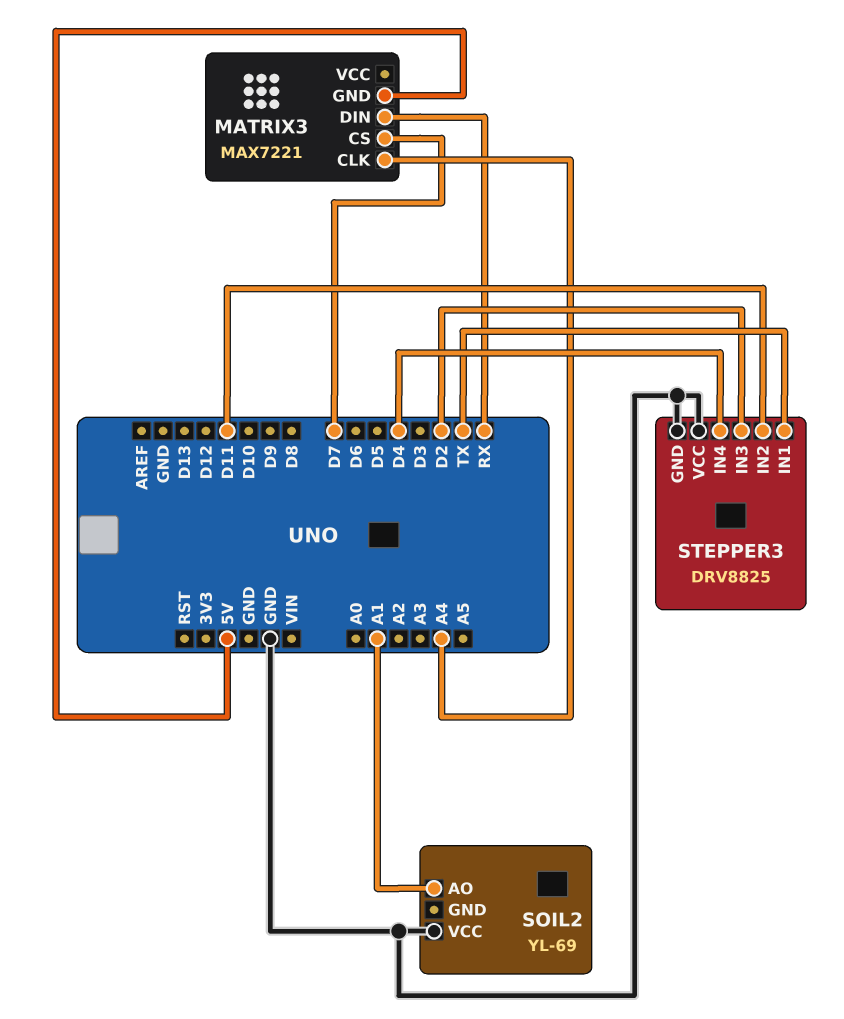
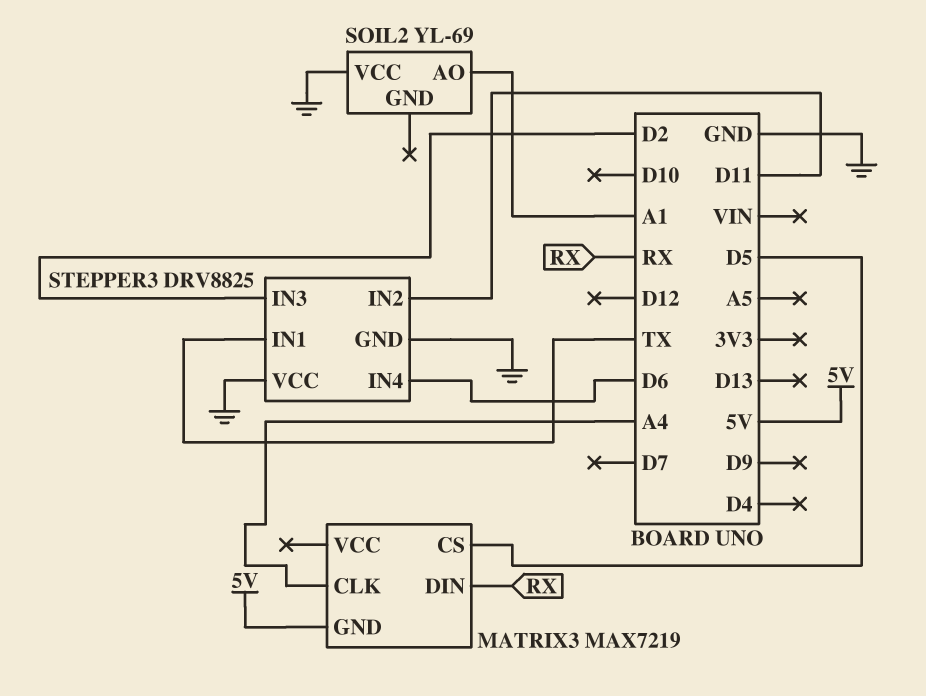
MATRIX3: MAX7221 -> MAX7219
MATRIX3 pin CS: D7 -> D5
STEPPER3 pin IN4: D4 -> D6

